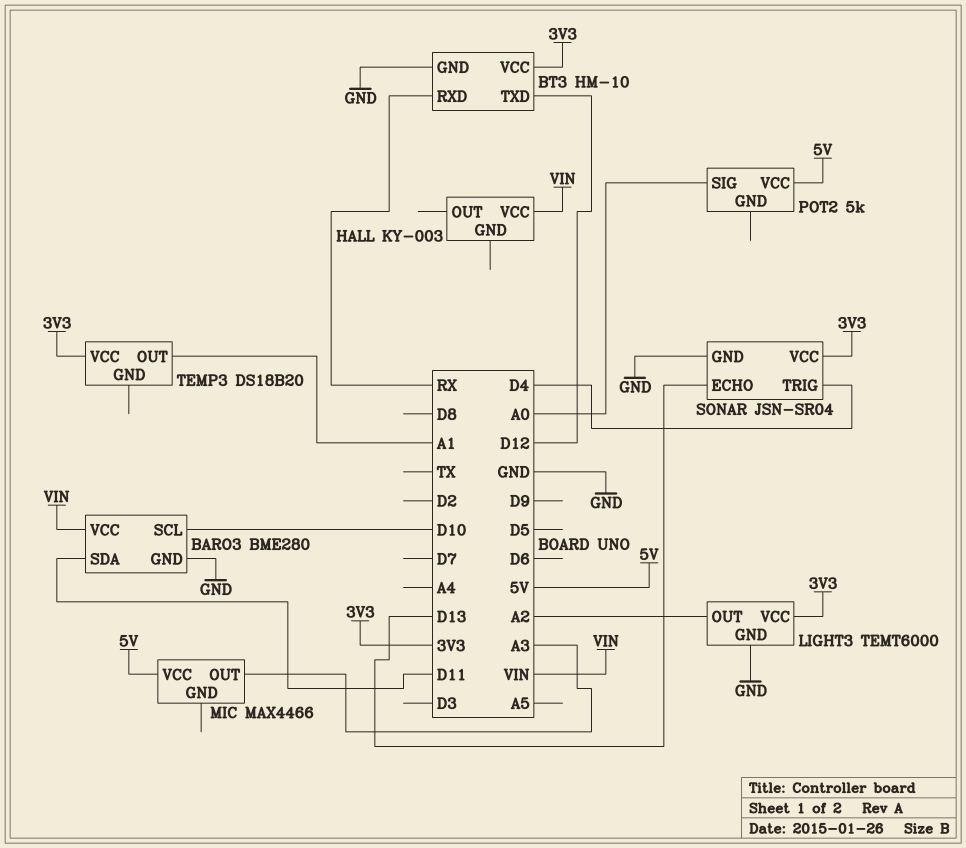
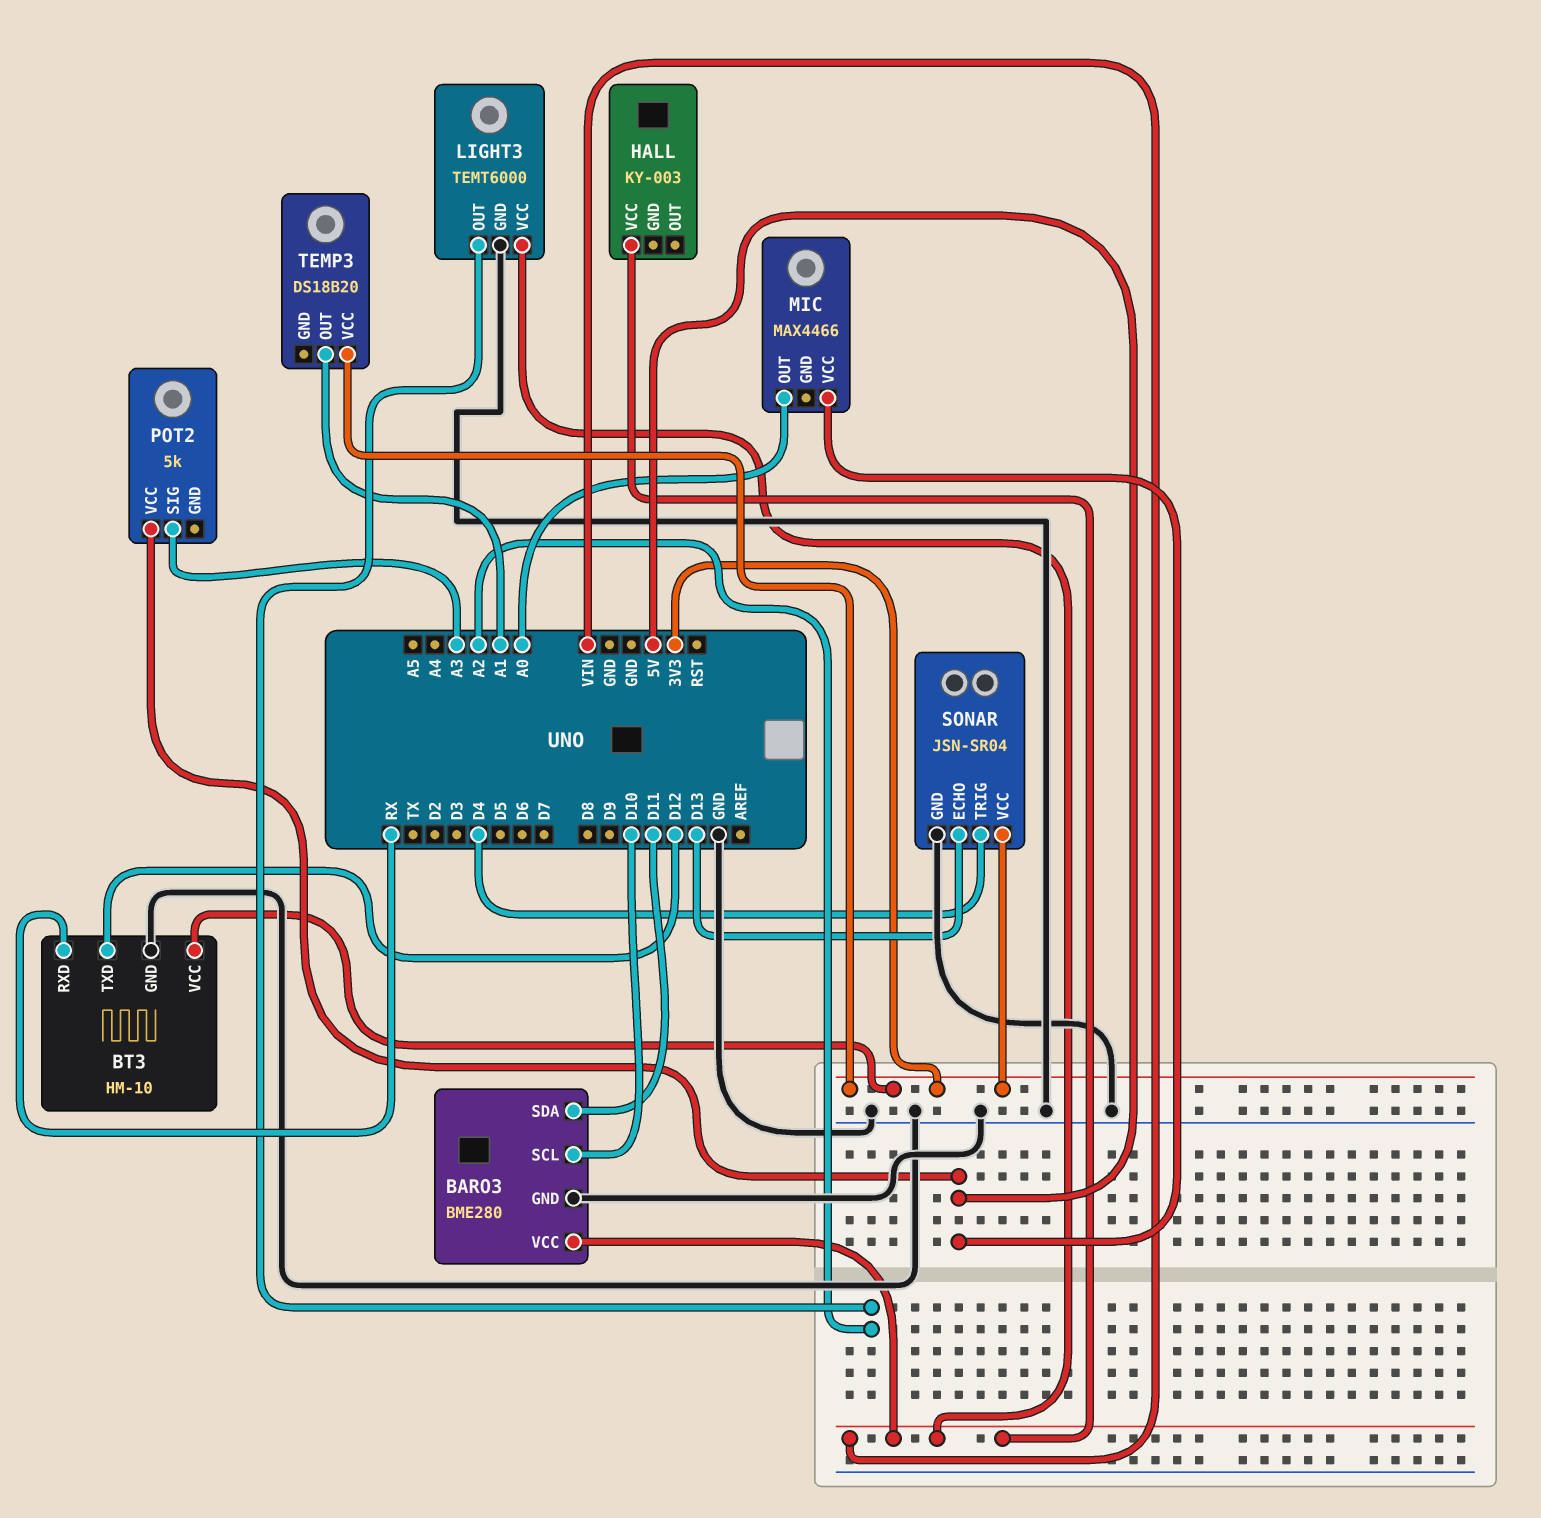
LIGHT3 pin VCC: 3V3 -> VIN
MIC pin OUT: A3 -> A0
POT2 pin SIG: A0 -> A3

